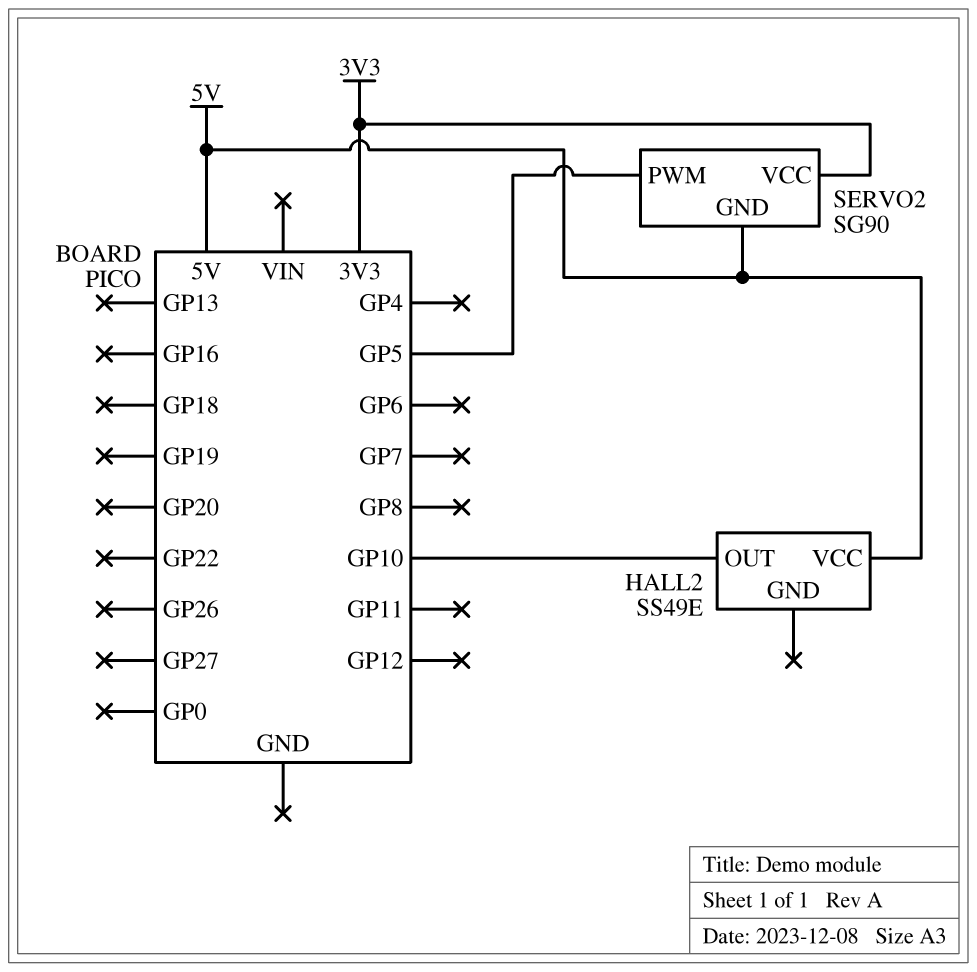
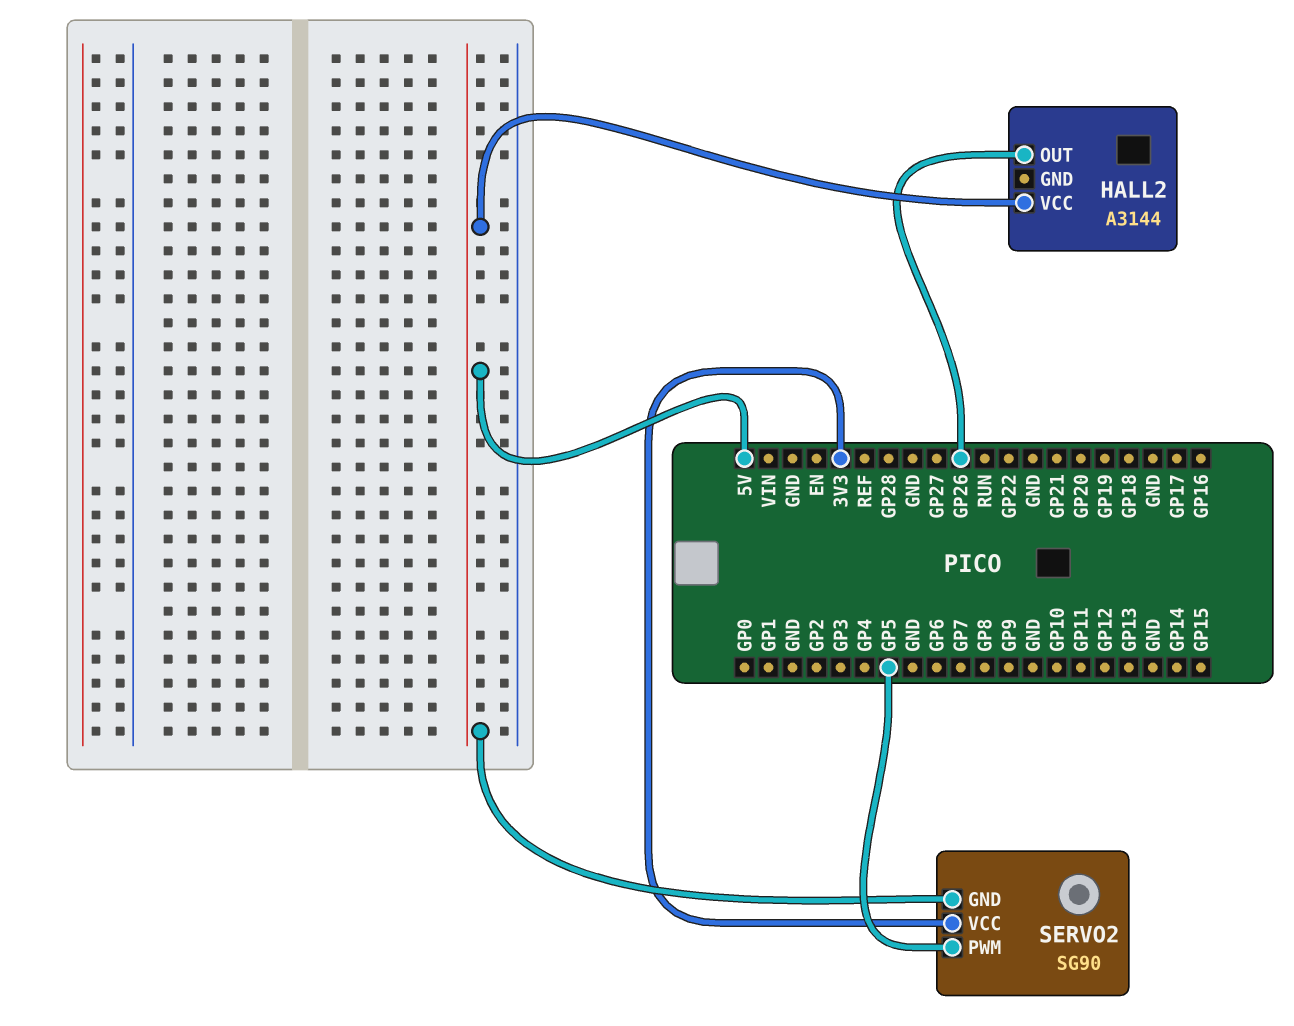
HALL2: SS49E -> A3144
HALL2 pin OUT: GP10 -> GP26

